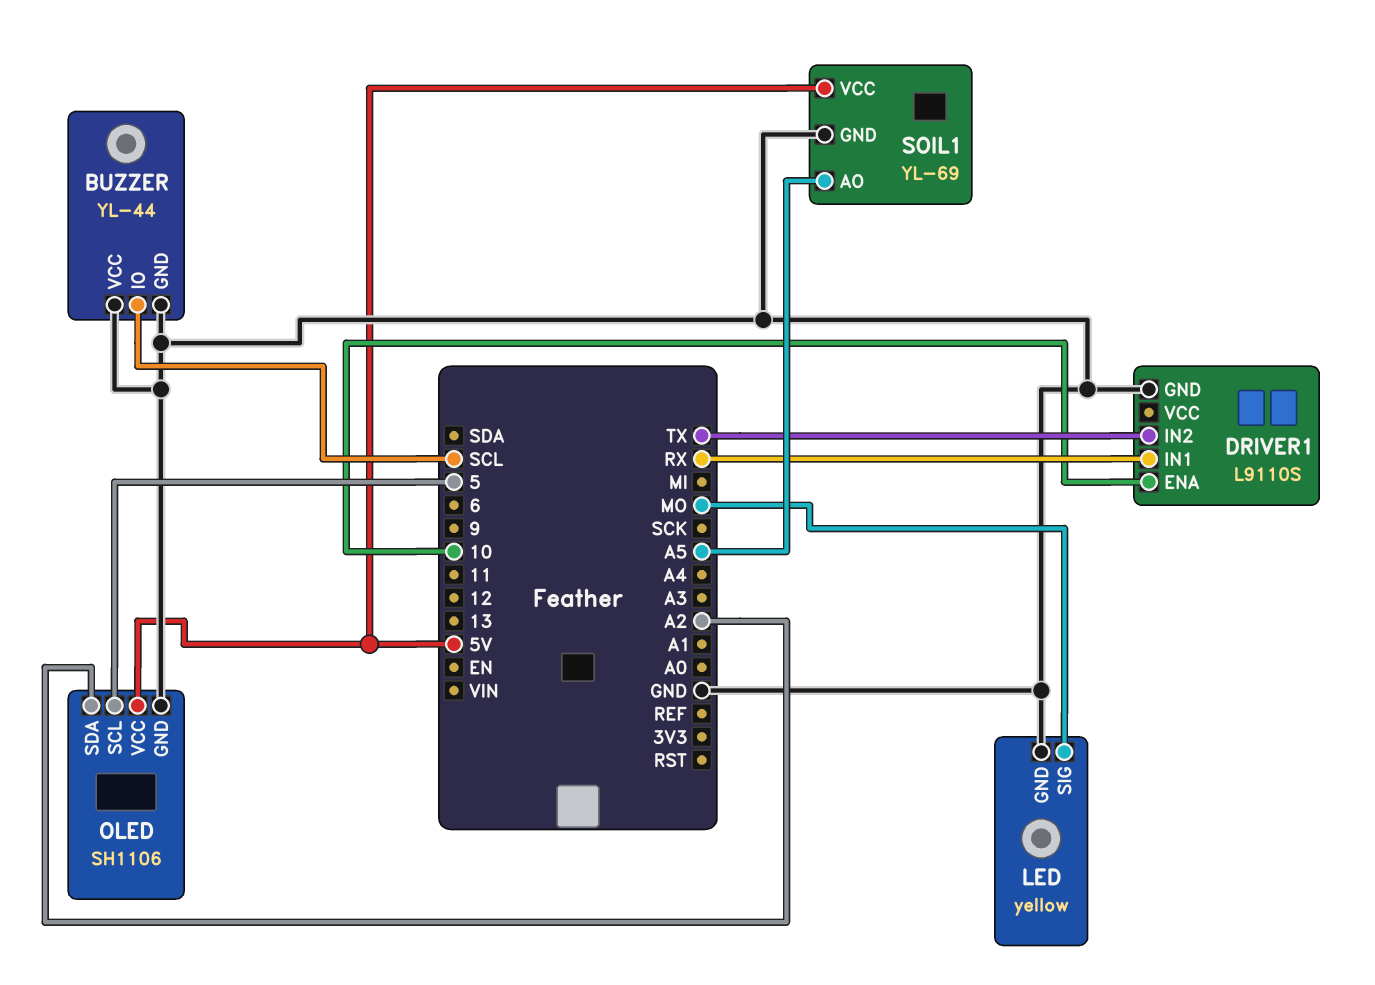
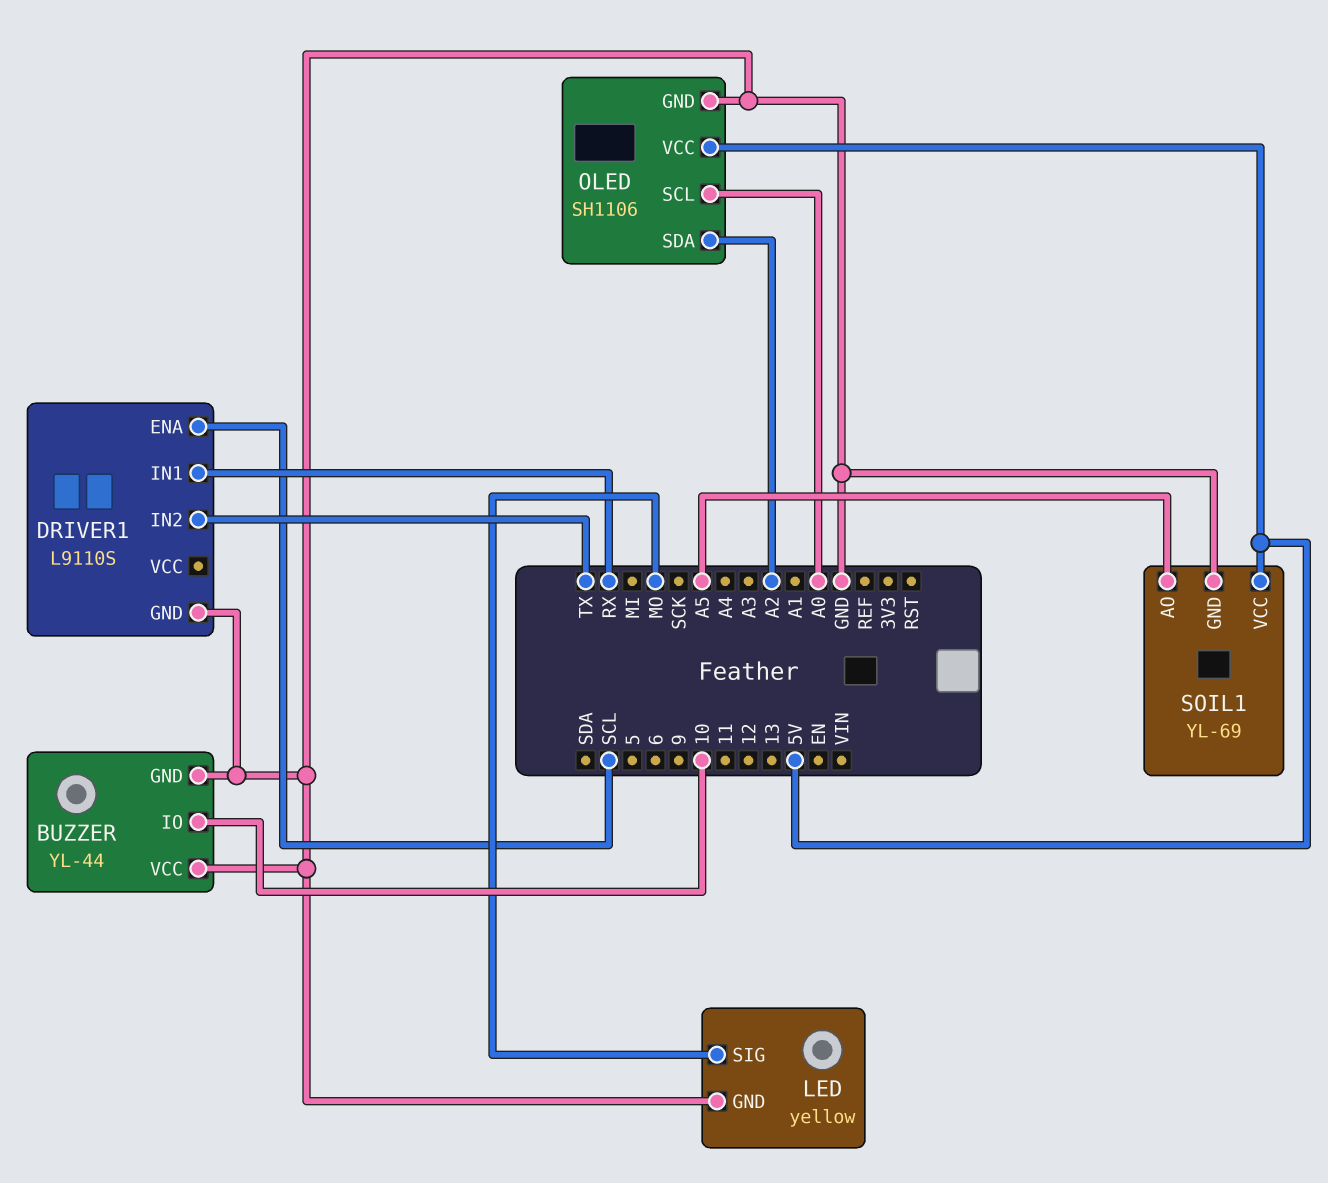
BUZZER pin IO: SCL -> 10
DRIVER1 pin ENA: 10 -> SCL
OLED pin SCL: 5 -> A0

